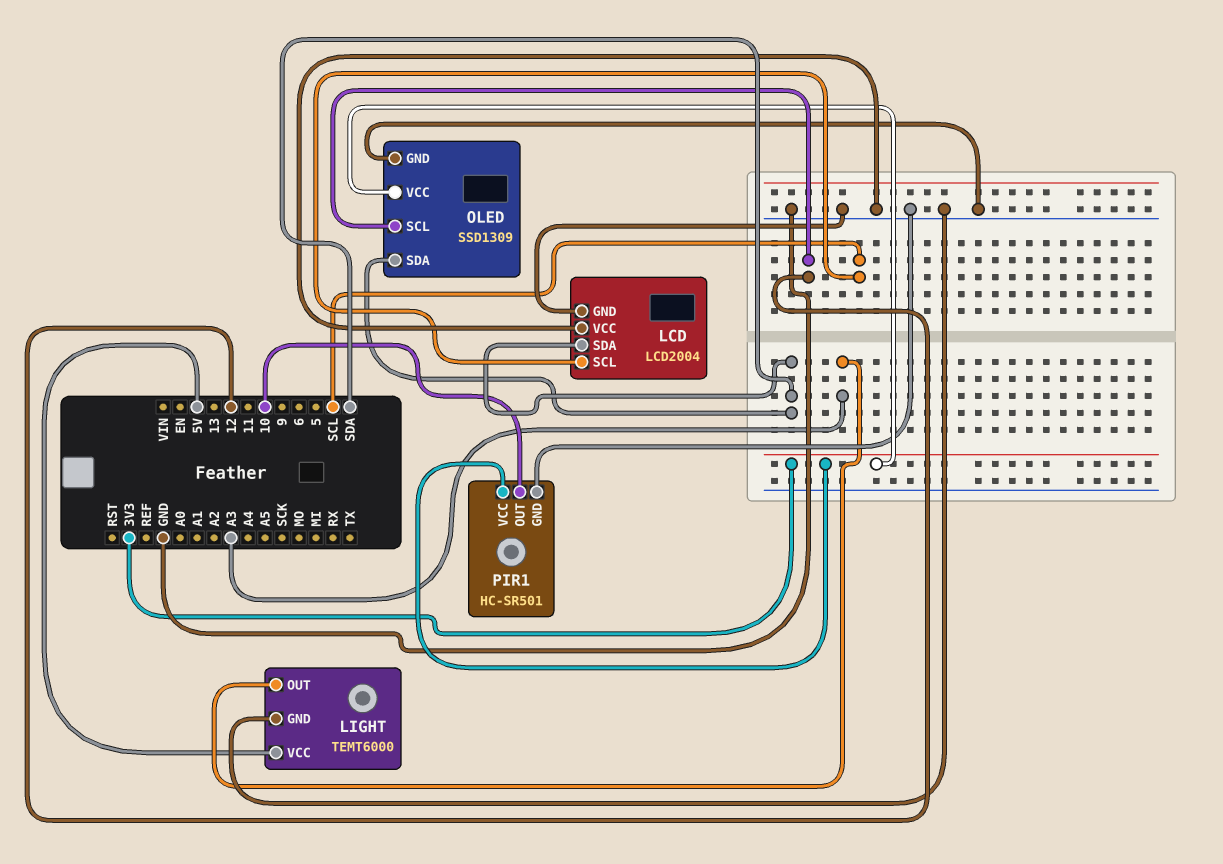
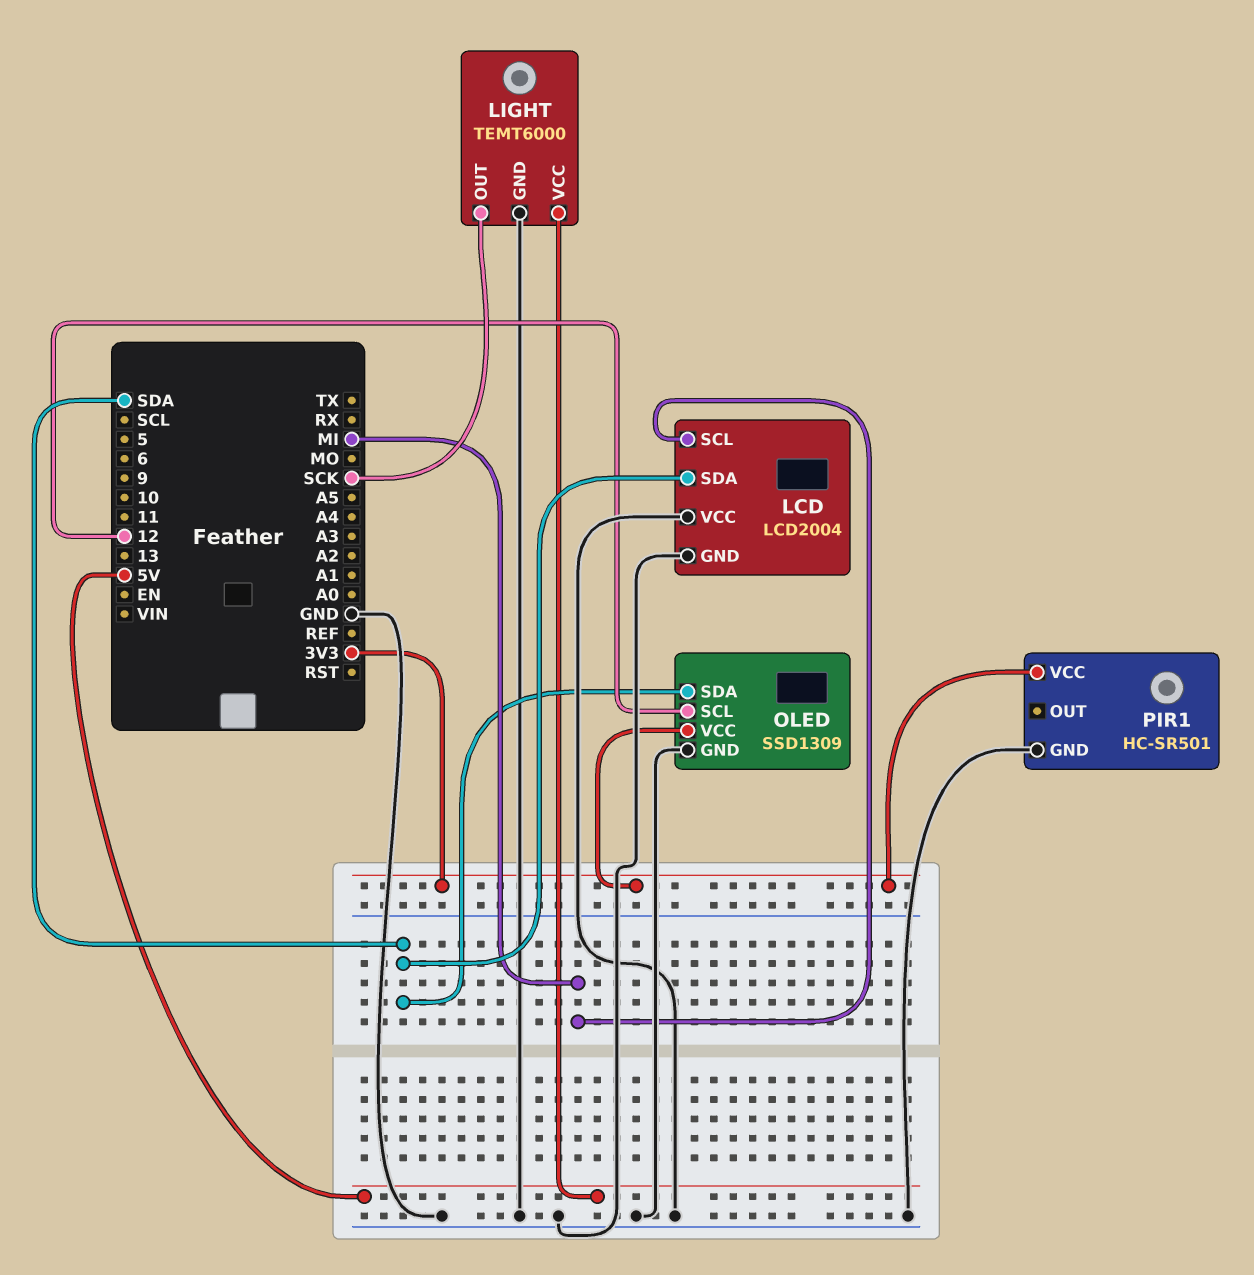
LCD pin SCL: SCL -> MI
LIGHT pin OUT: A3 -> SCK
PIR1 pin OUT: 10 -> none

